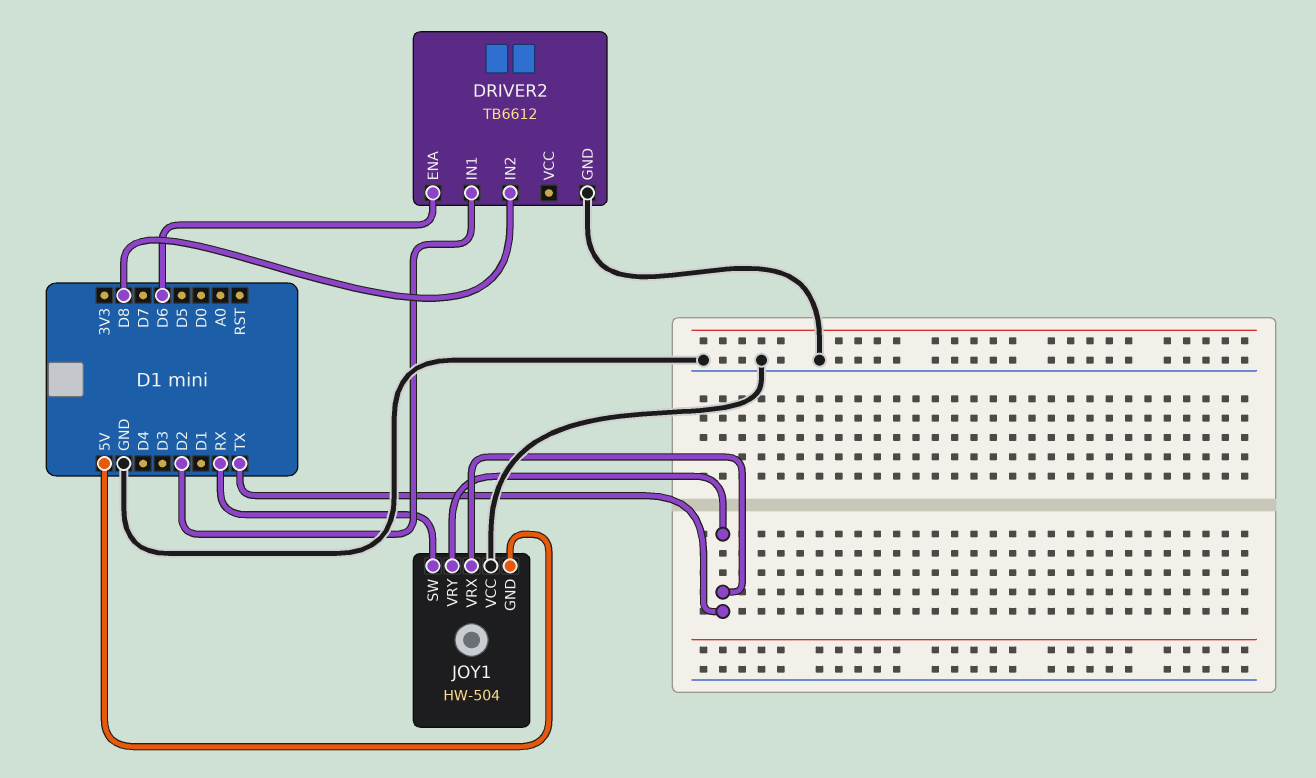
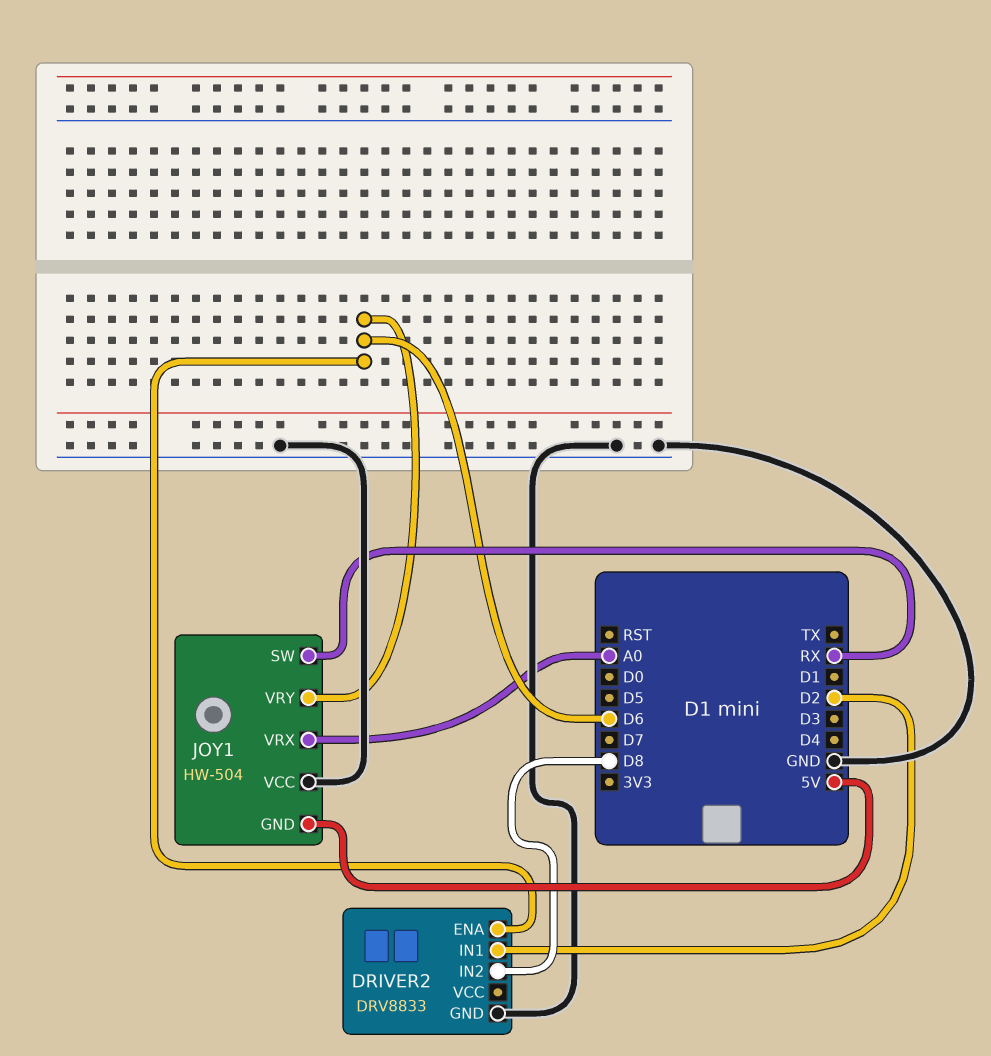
DRIVER2: TB6612 -> DRV8833
JOY1 pin VRX: TX -> A0
JOY1 pin VRY: TX -> D6

